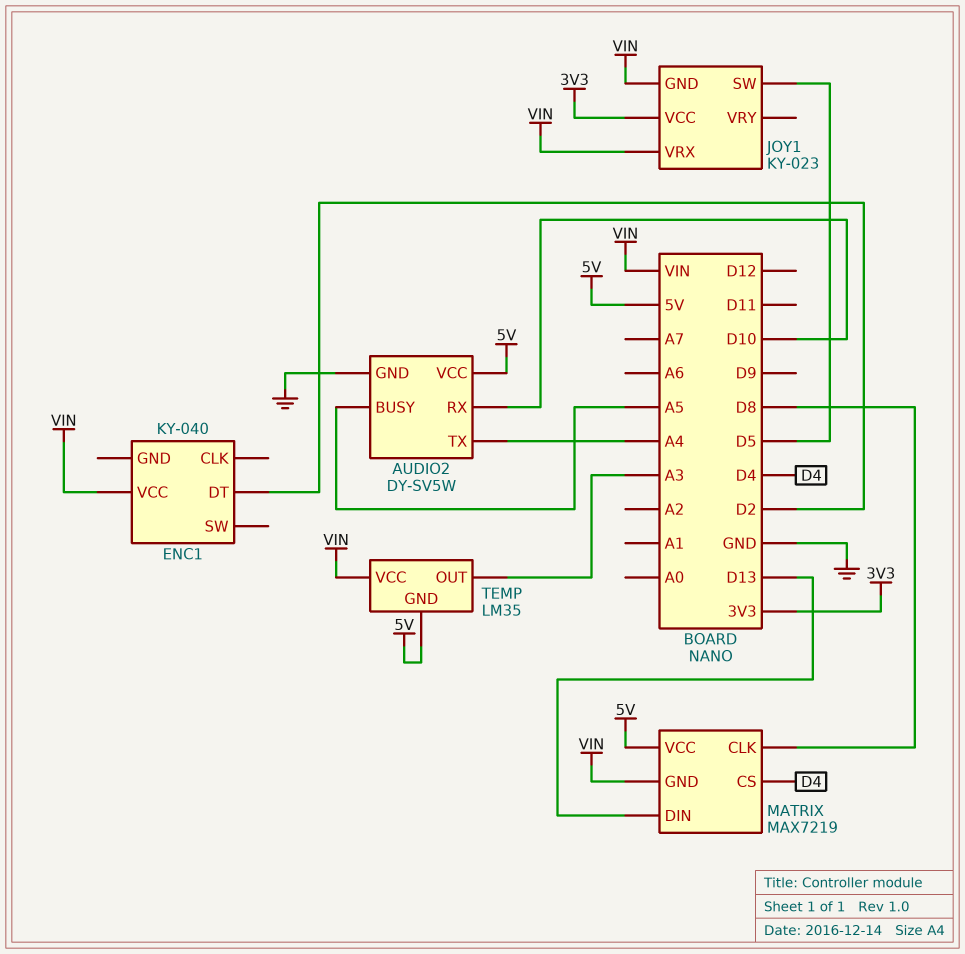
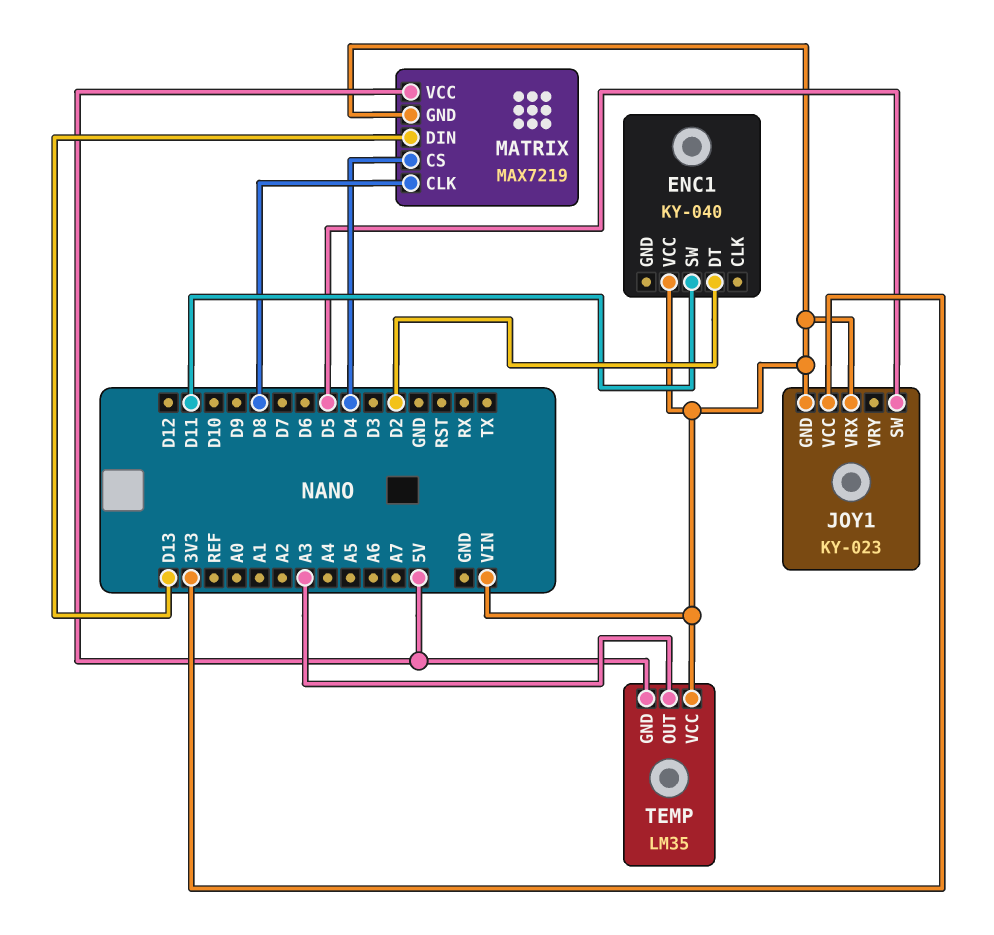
AUDIO2: DY-SV5W -> none
AUDIO2 pin BUSY: A5 -> none
AUDIO2 pin GND: GND -> none
AUDIO2 pin RX: D10 -> none
AUDIO2 pin TX: A4 -> none
AUDIO2 pin VCC: 5V -> none
ENC1 pin SW: none -> D11

